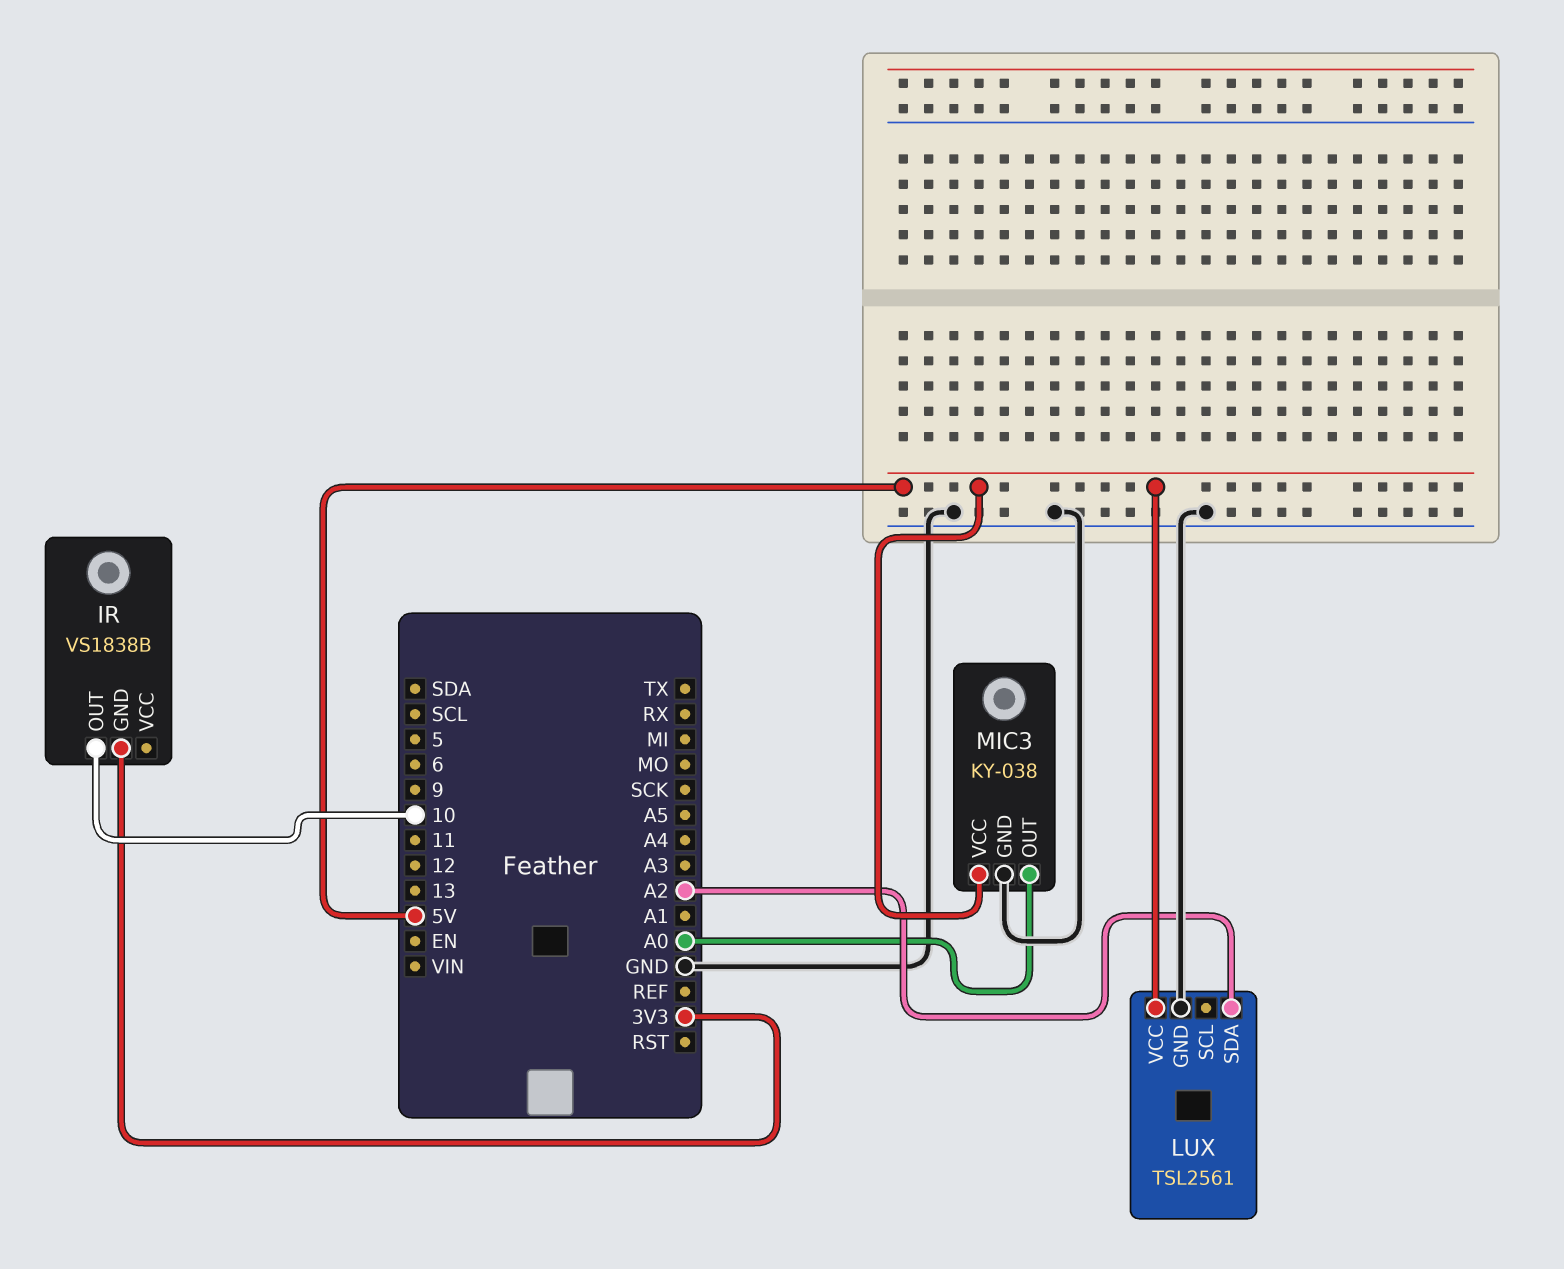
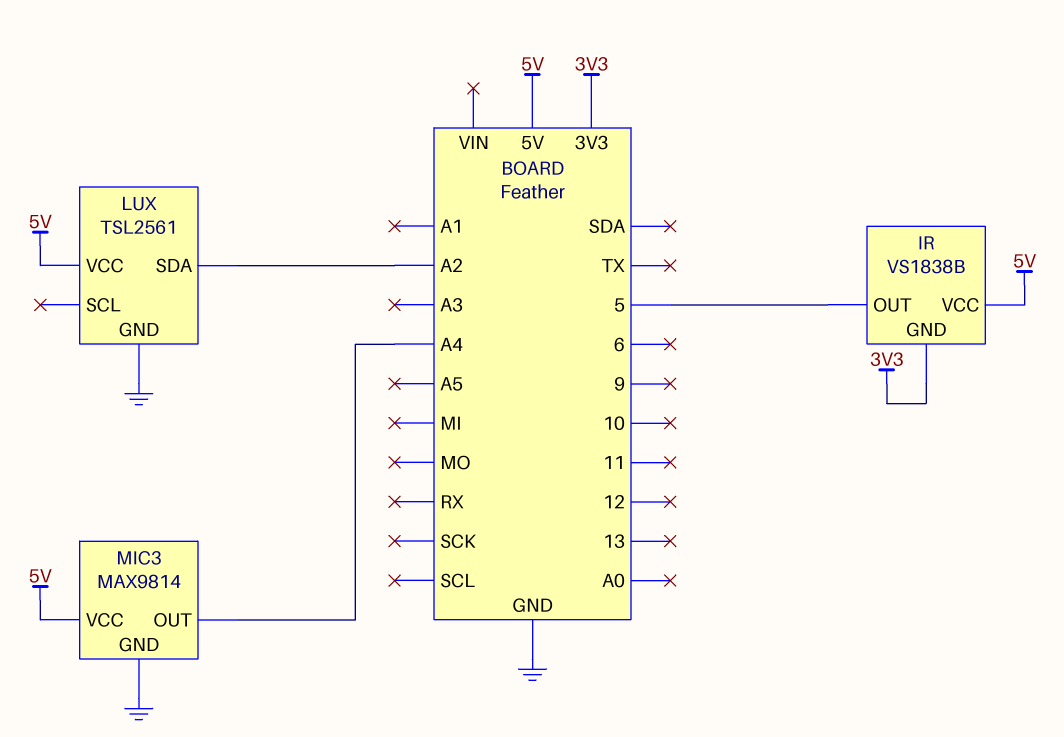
IR pin OUT: 10 -> 5
IR pin VCC: none -> 5V
MIC3: KY-038 -> MAX9814
MIC3 pin OUT: A0 -> A4

